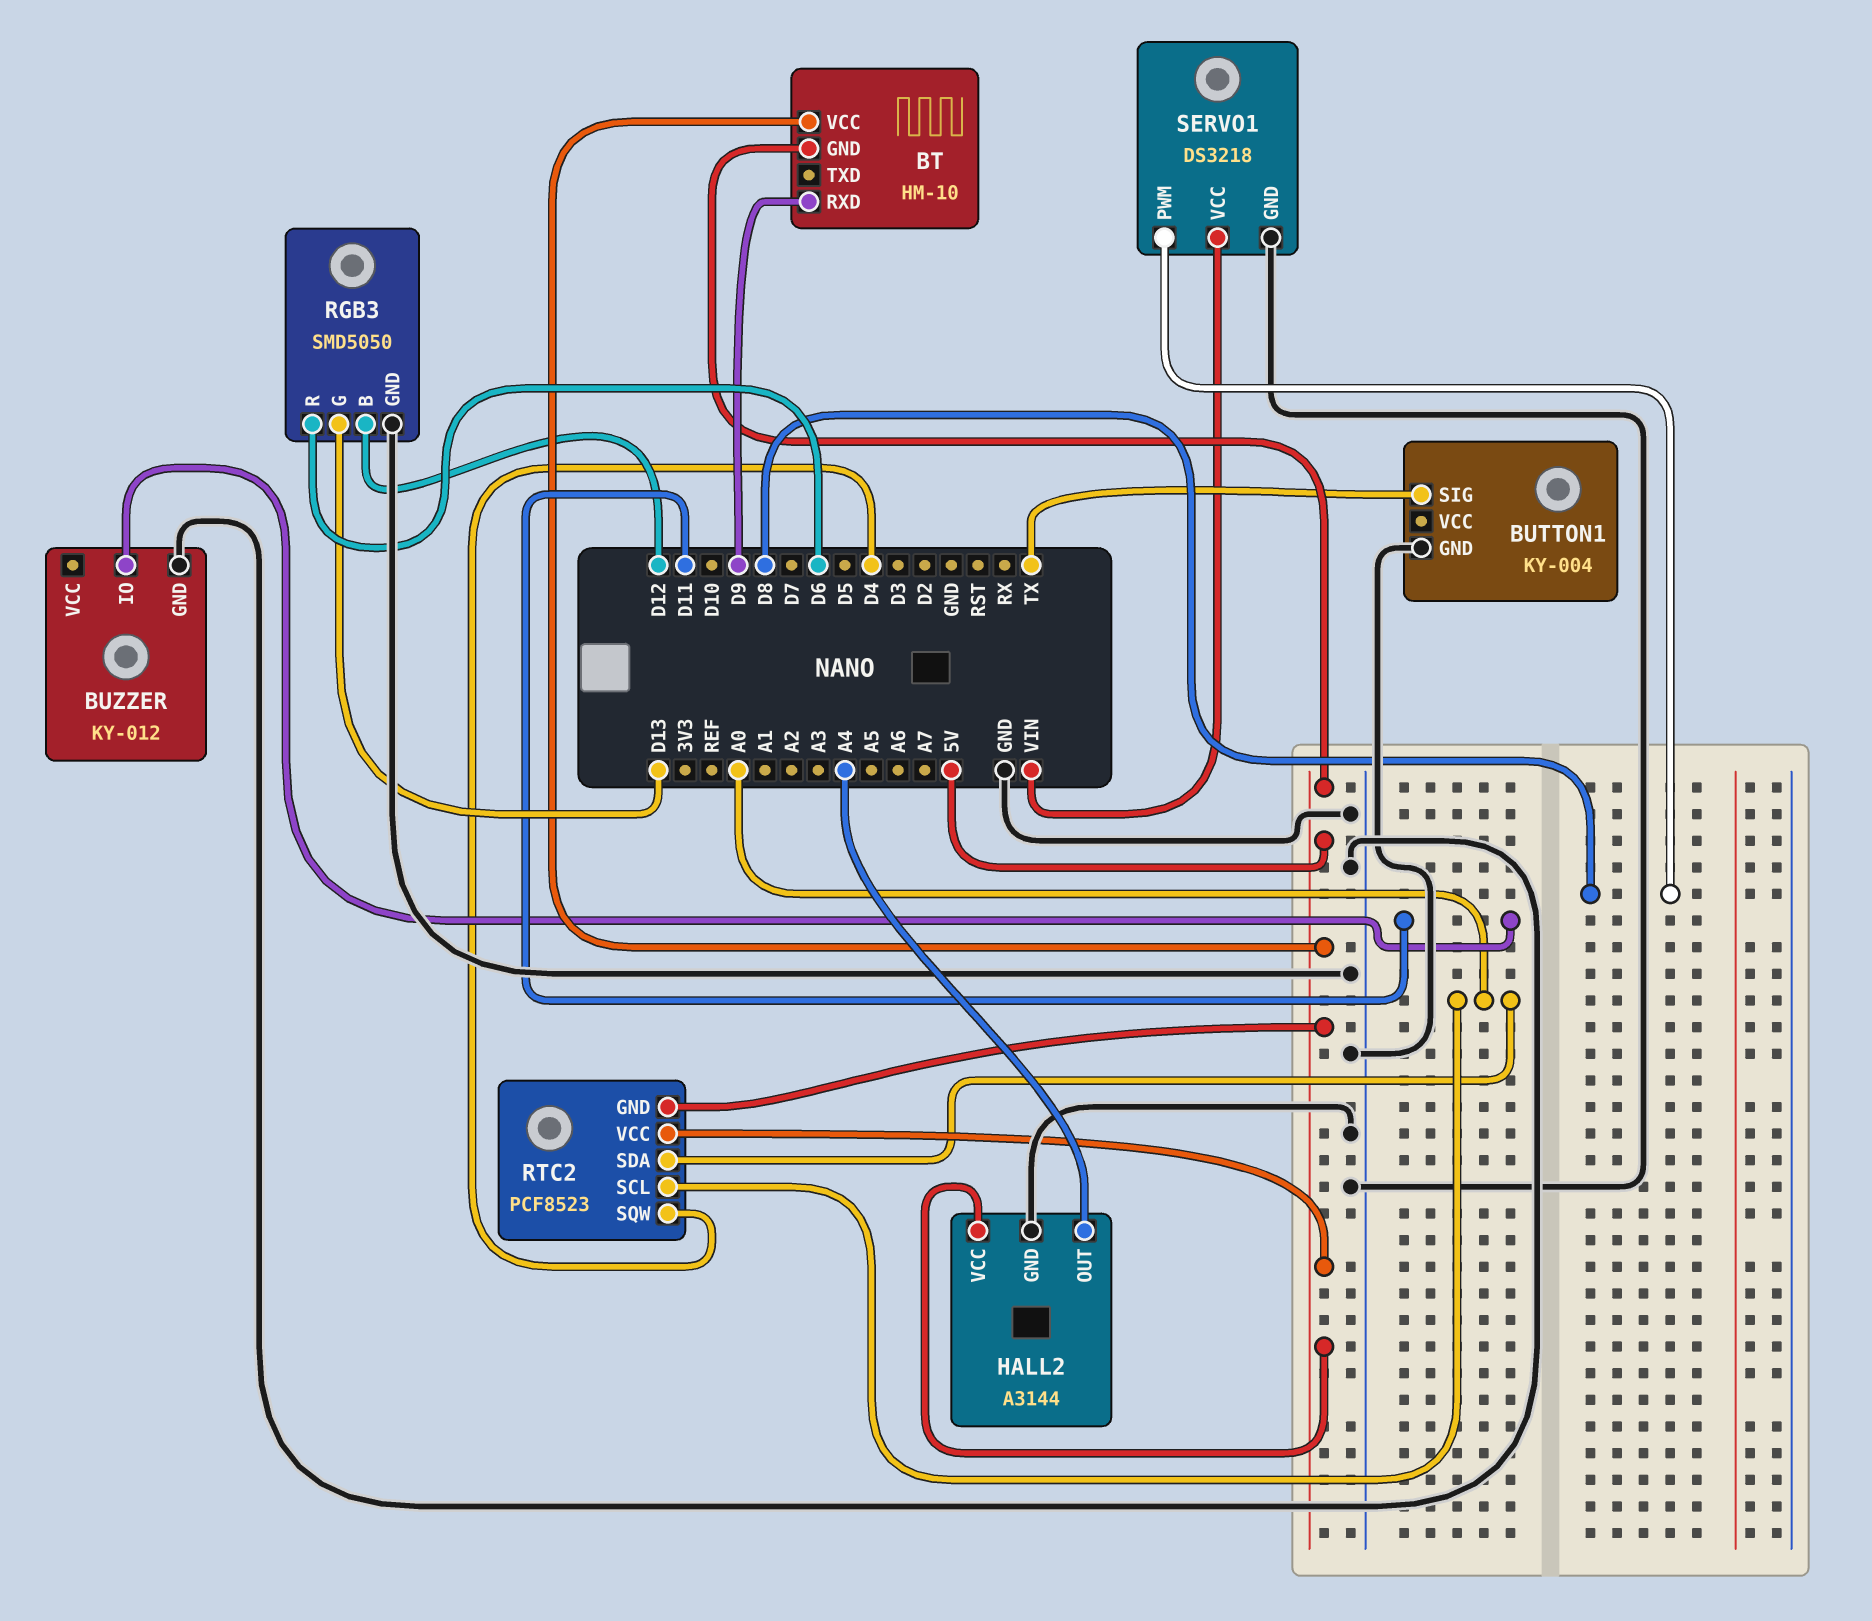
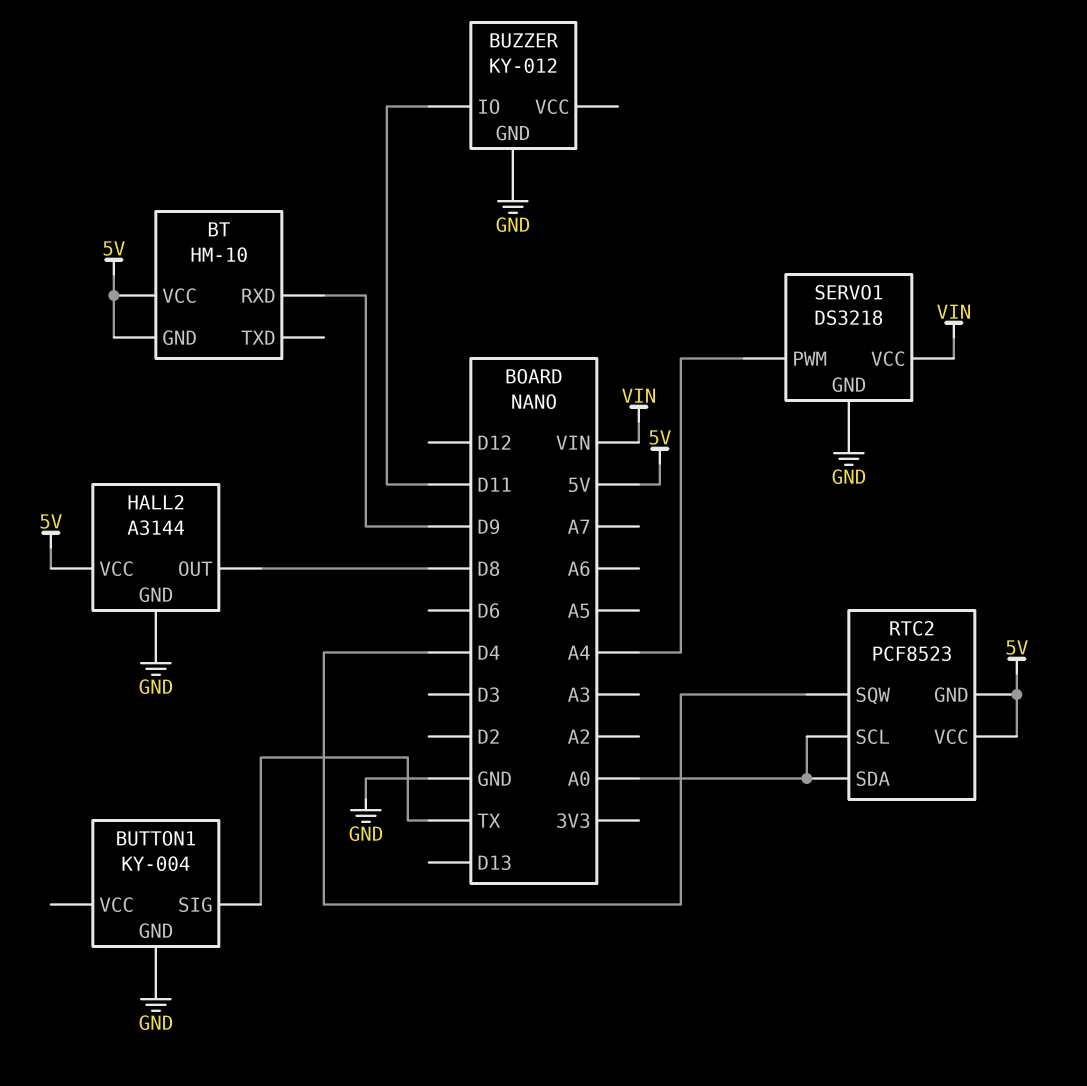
HALL2 pin OUT: A4 -> D8
RGB3: SMD5050 -> none
RGB3 pin B: D12 -> none
RGB3 pin G: D13 -> none
RGB3 pin GND: GND -> none
RGB3 pin R: D6 -> none
SERVO1 pin PWM: D8 -> A4

